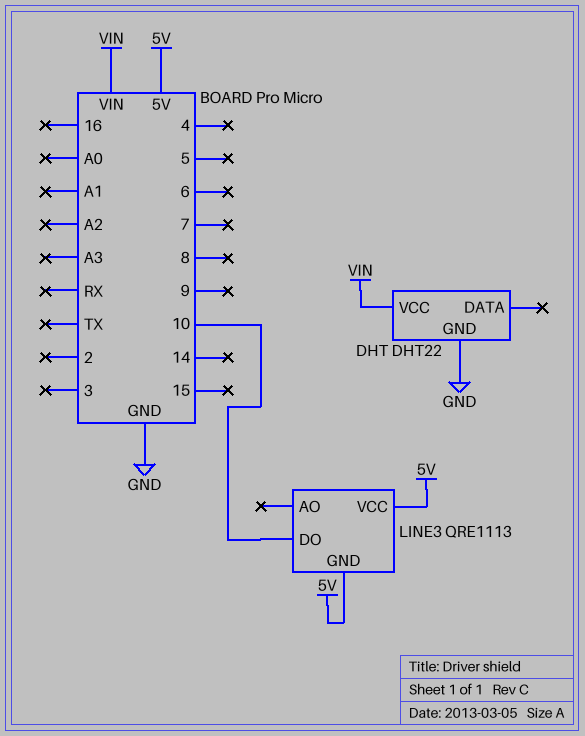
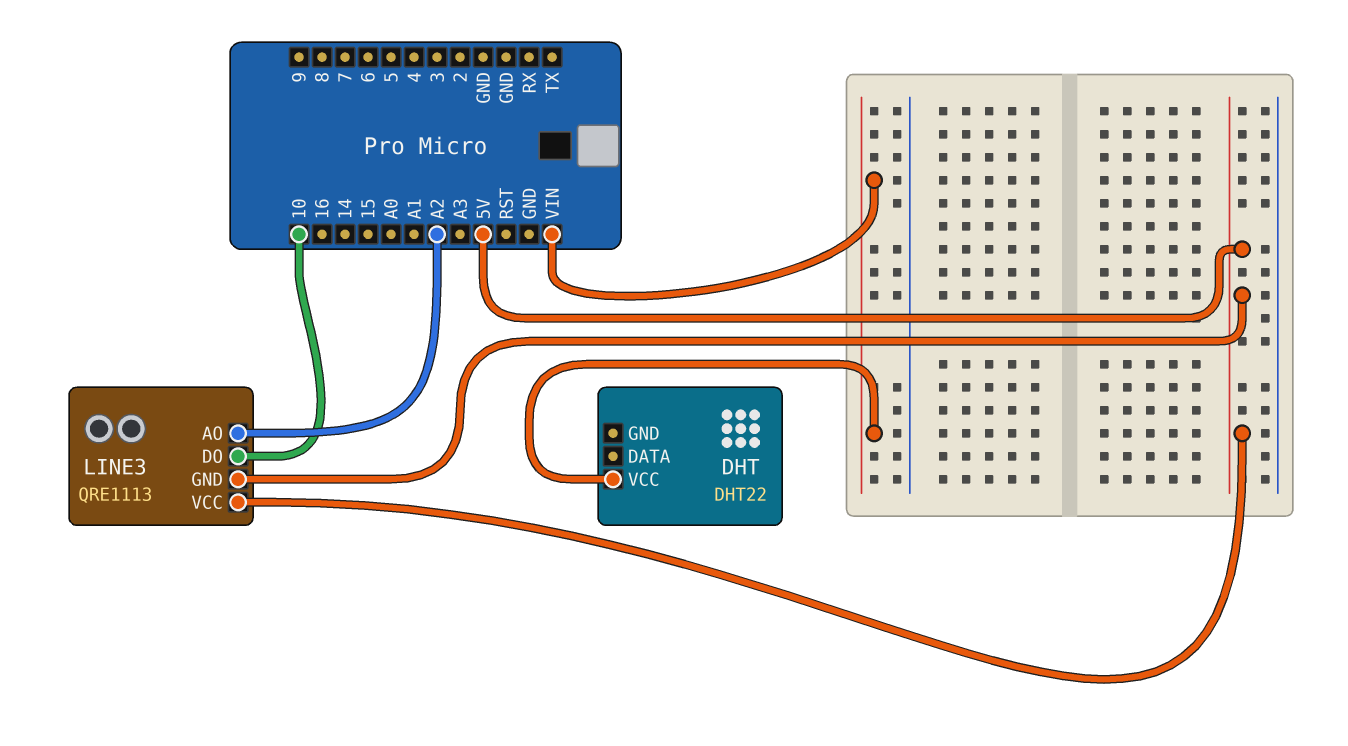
DHT pin GND: GND -> none
LINE3 pin AO: none -> A2

